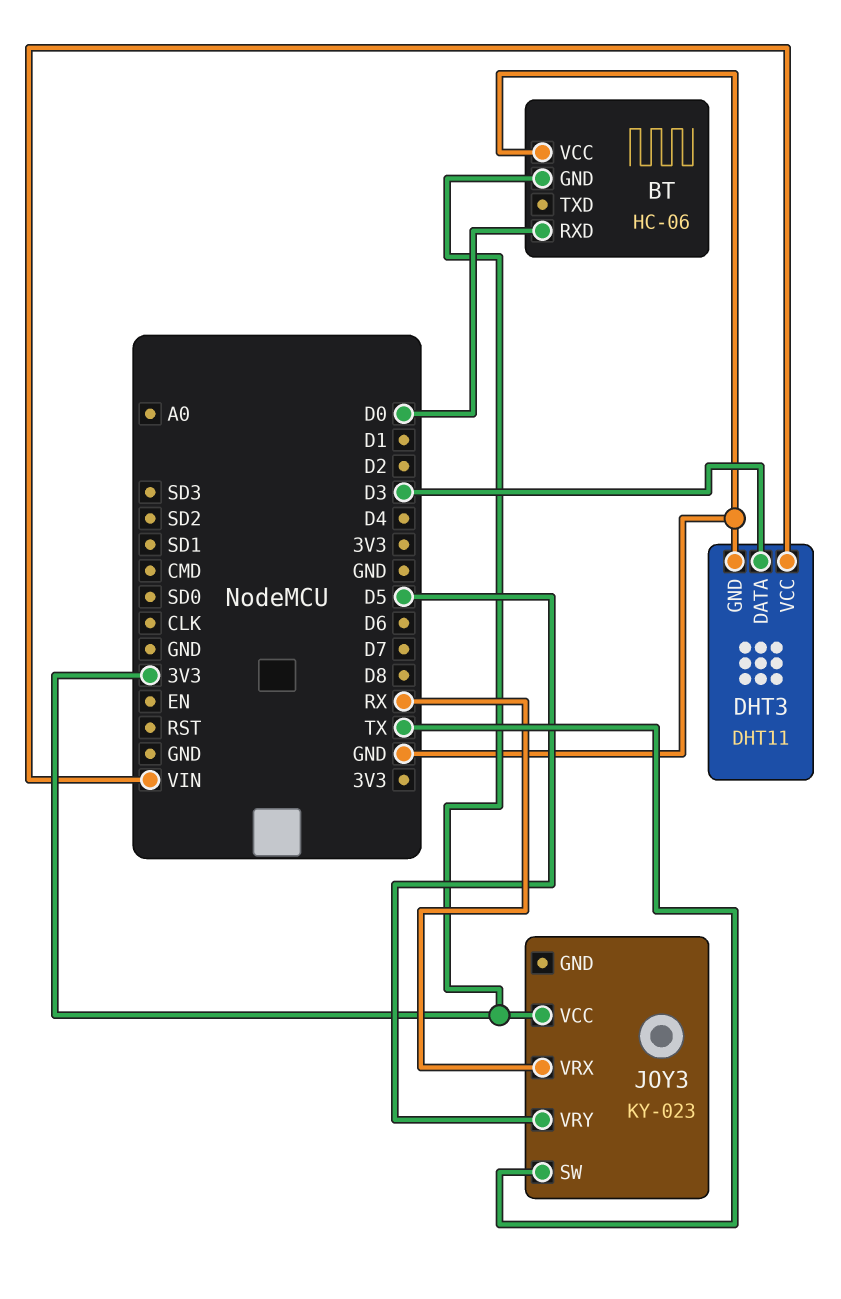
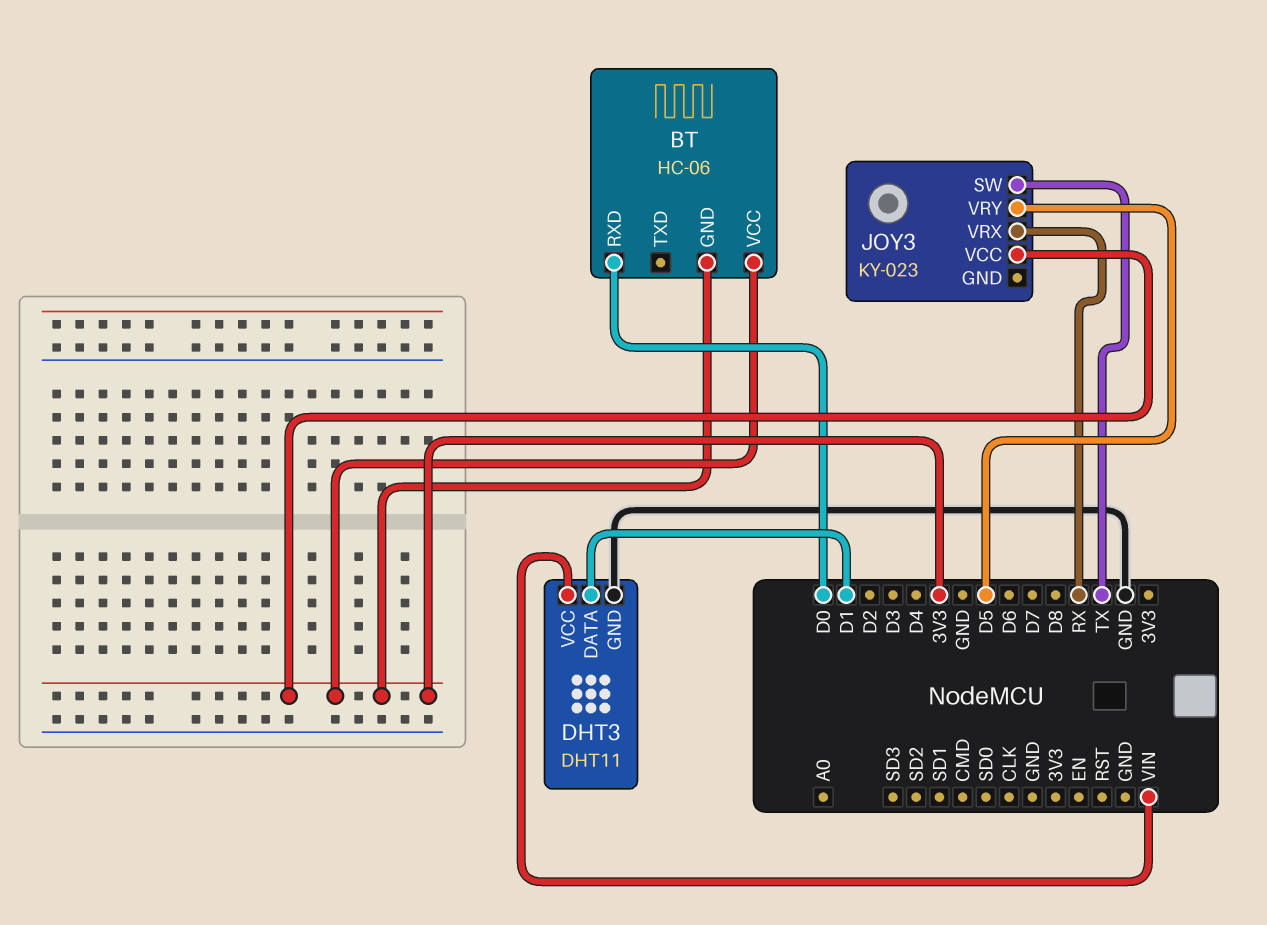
BT pin VCC: GND -> 3V3
DHT3 pin DATA: D3 -> D1

